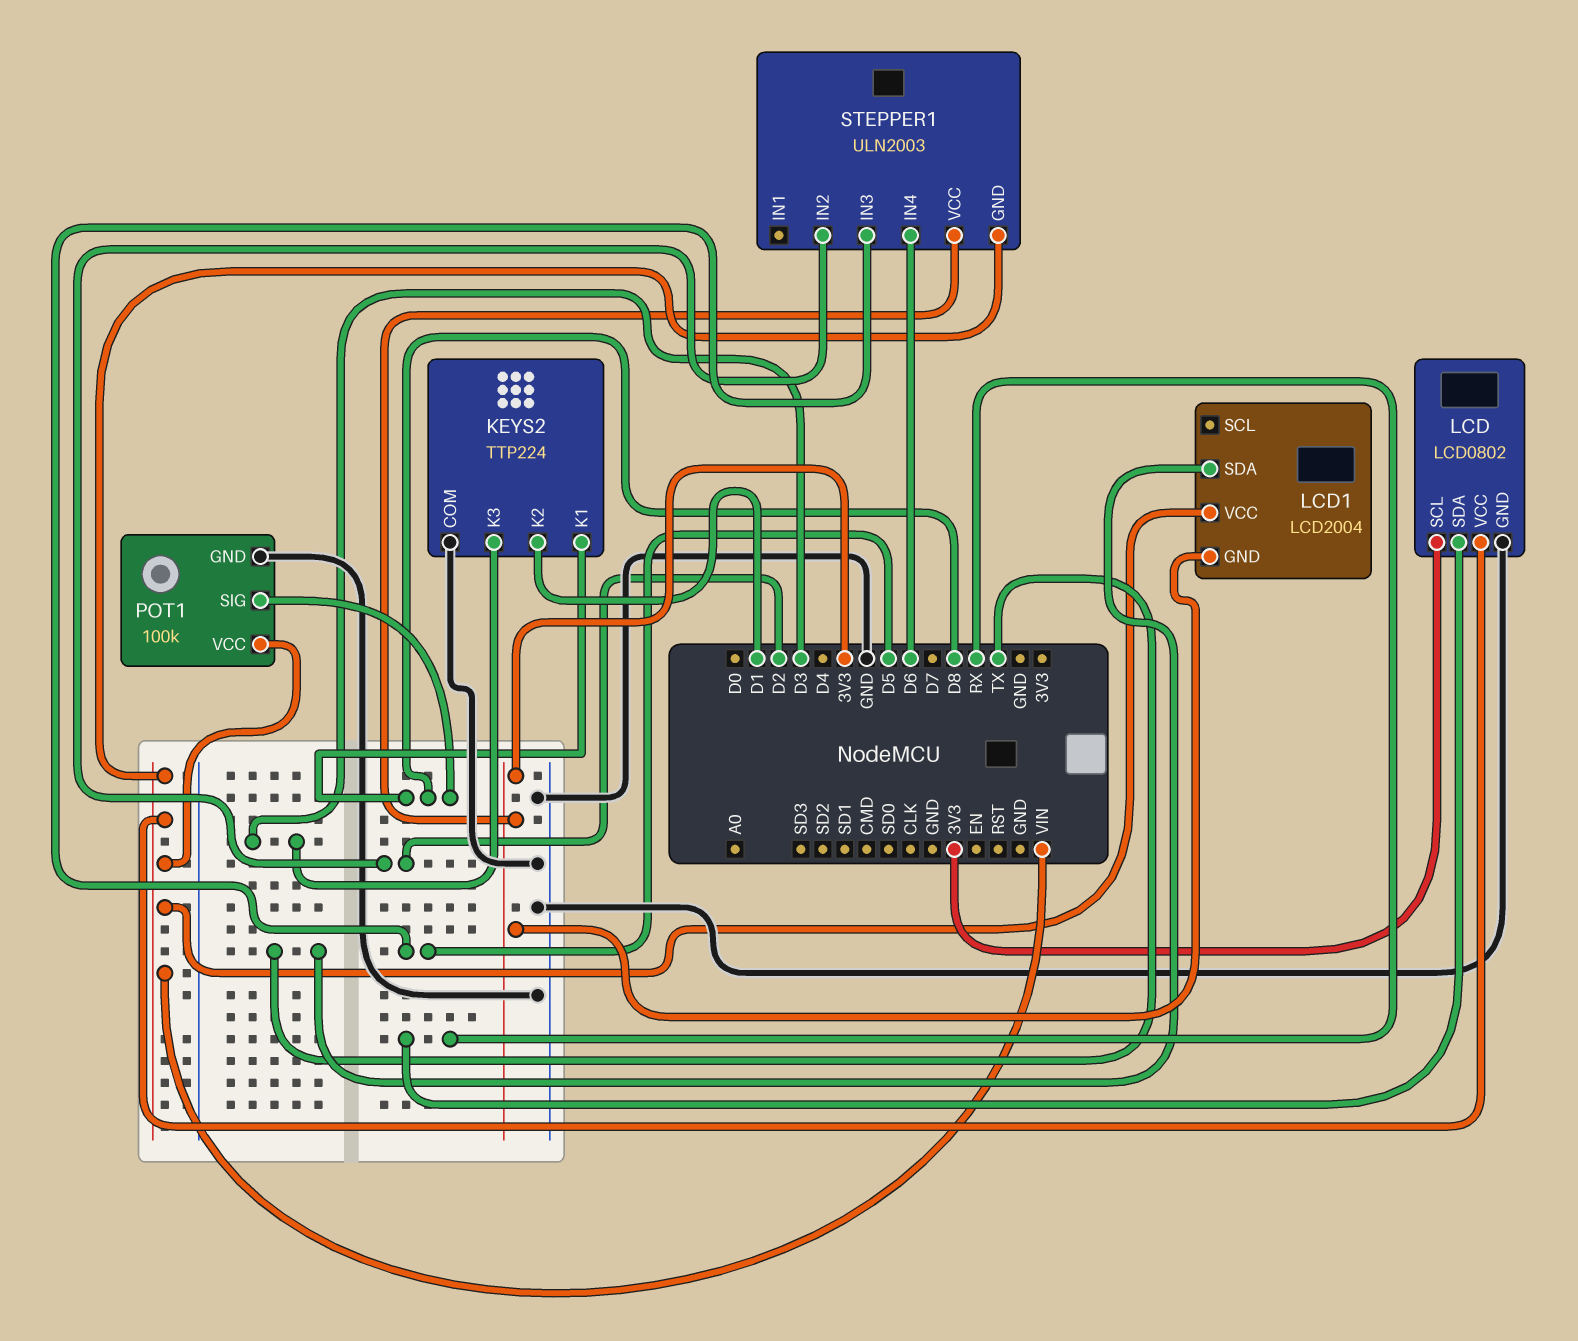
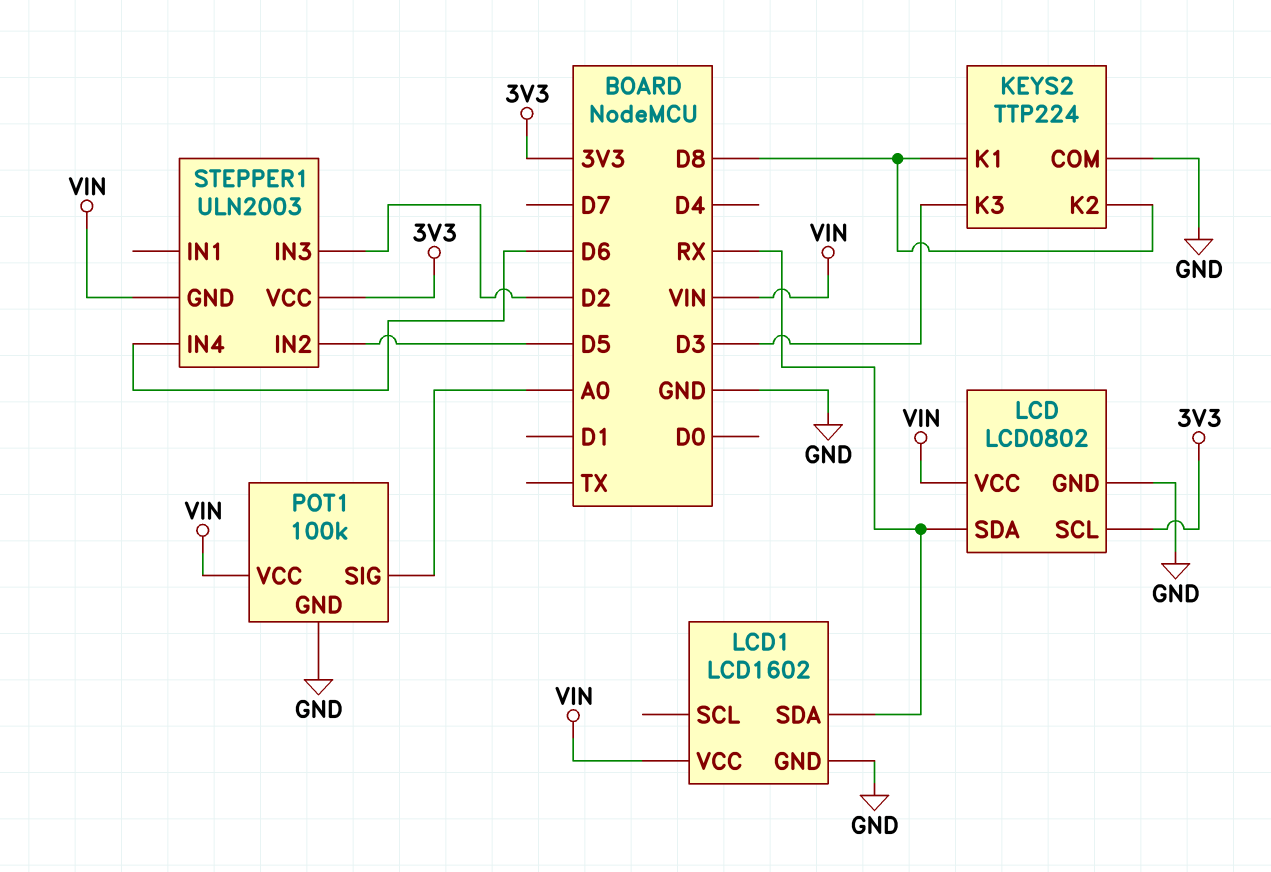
KEYS2 pin K2: D1 -> D8
LCD1: LCD2004 -> LCD1602
LCD1 pin GND: 3V3 -> GND
LCD1 pin SDA: TX -> RX
POT1 pin SIG: D8 -> A0
STEPPER1 pin IN2: D2 -> D5
STEPPER1 pin IN3: D5 -> D2

